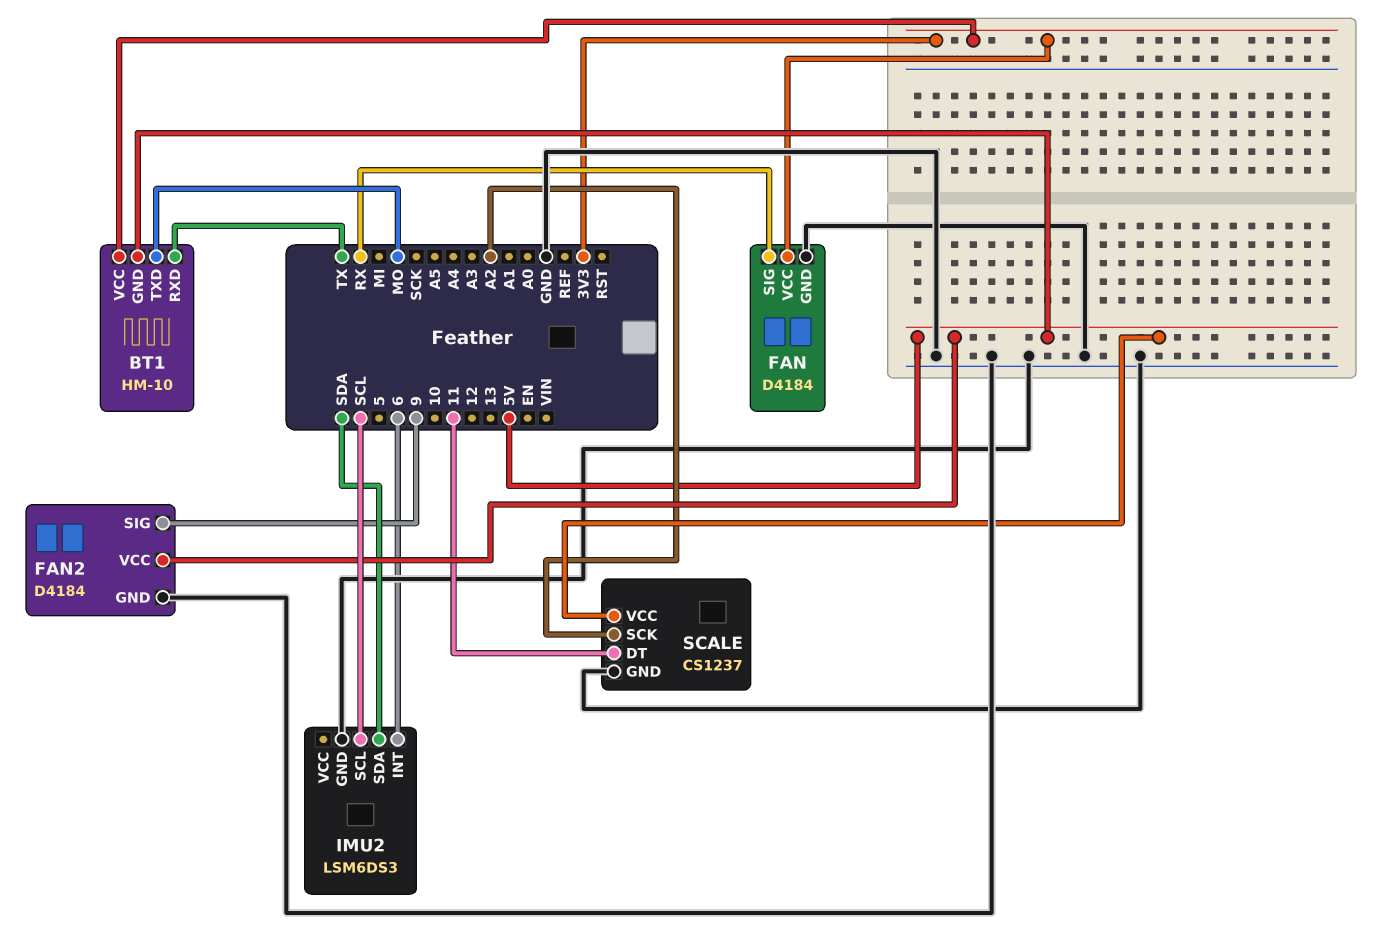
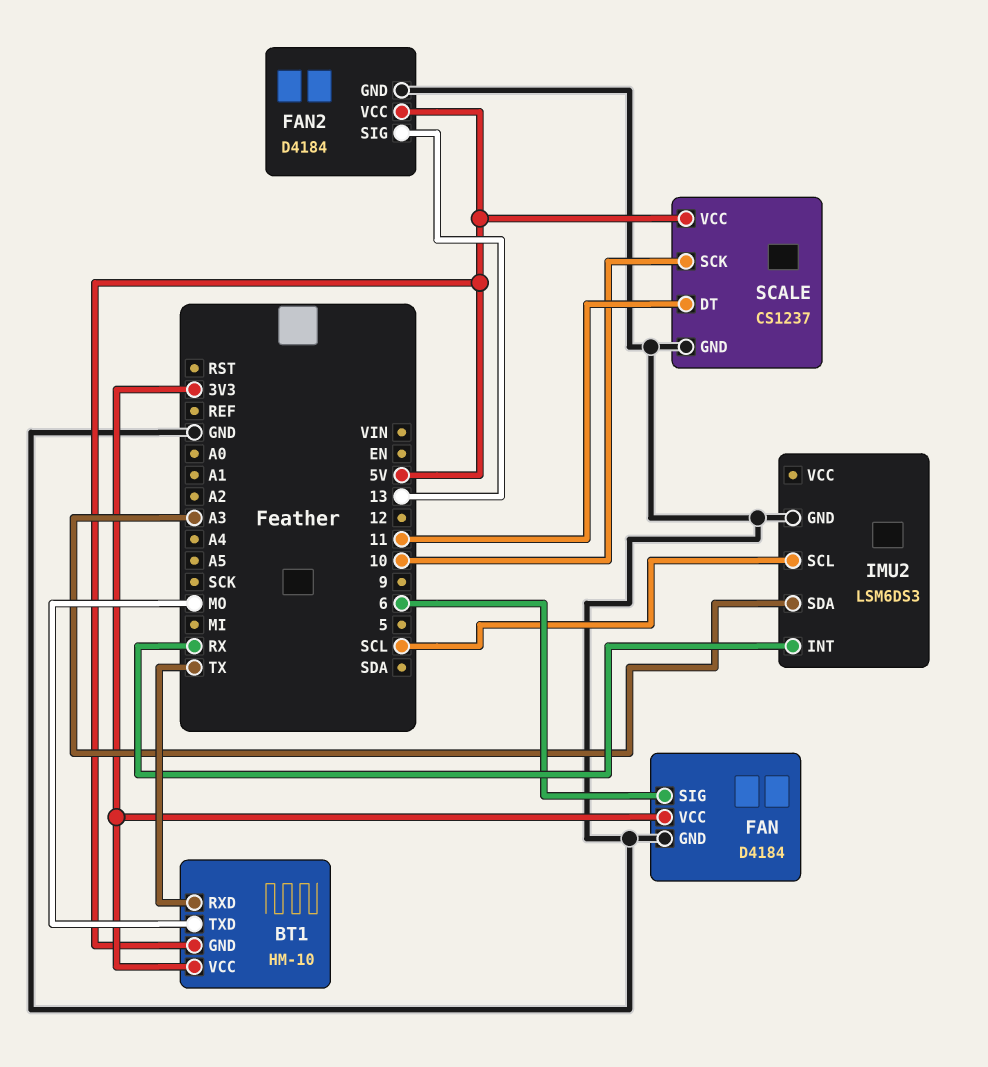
FAN pin SIG: RX -> 6
FAN2 pin SIG: 9 -> 13
IMU2 pin INT: 6 -> RX
IMU2 pin SDA: SDA -> A3
SCALE pin SCK: A2 -> 10

